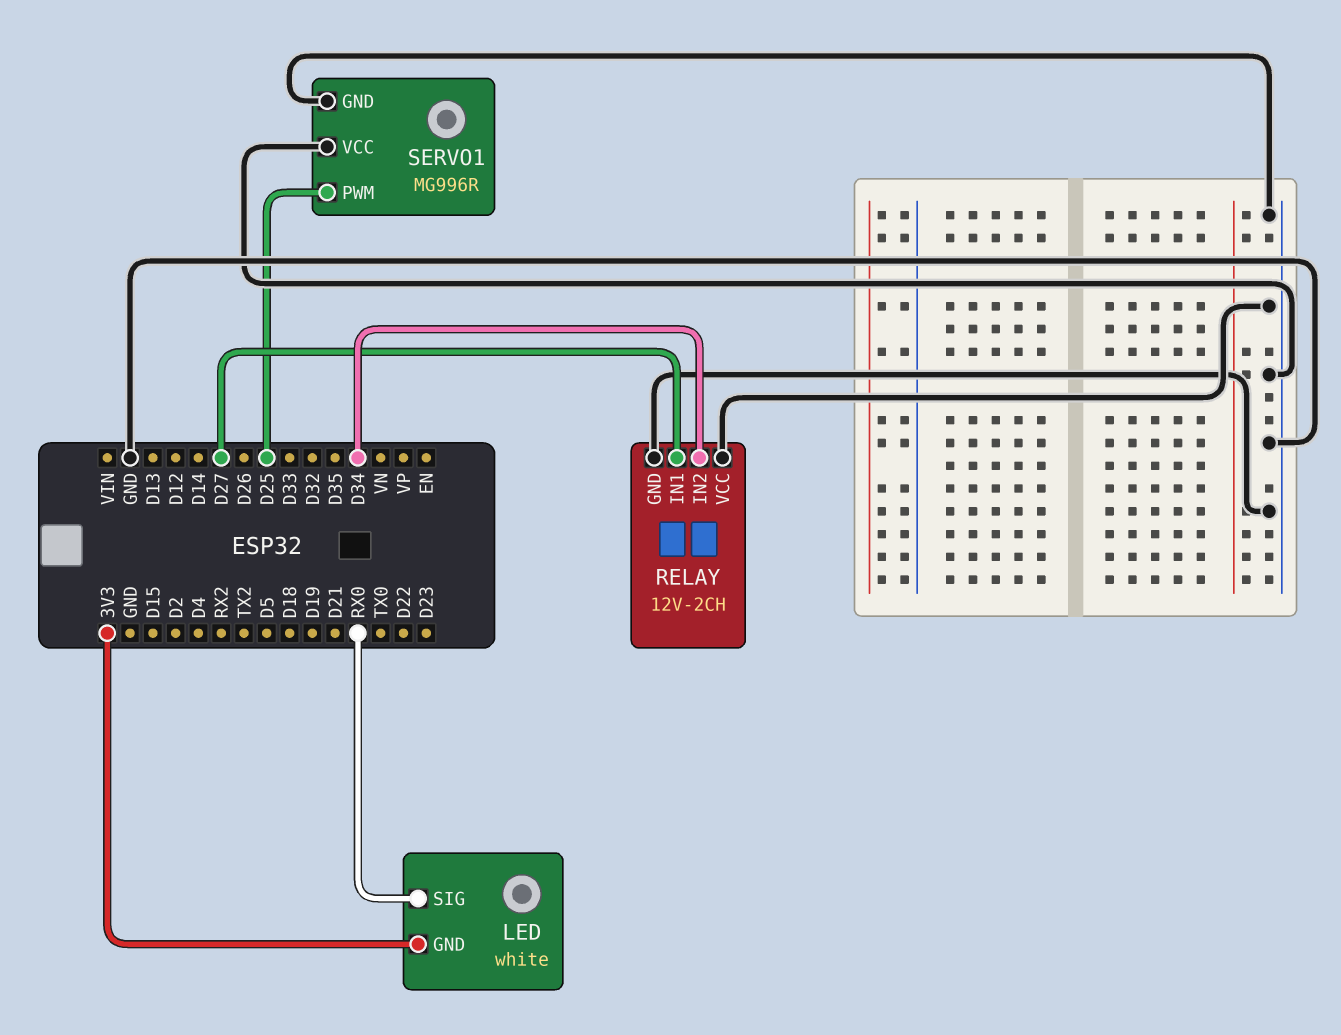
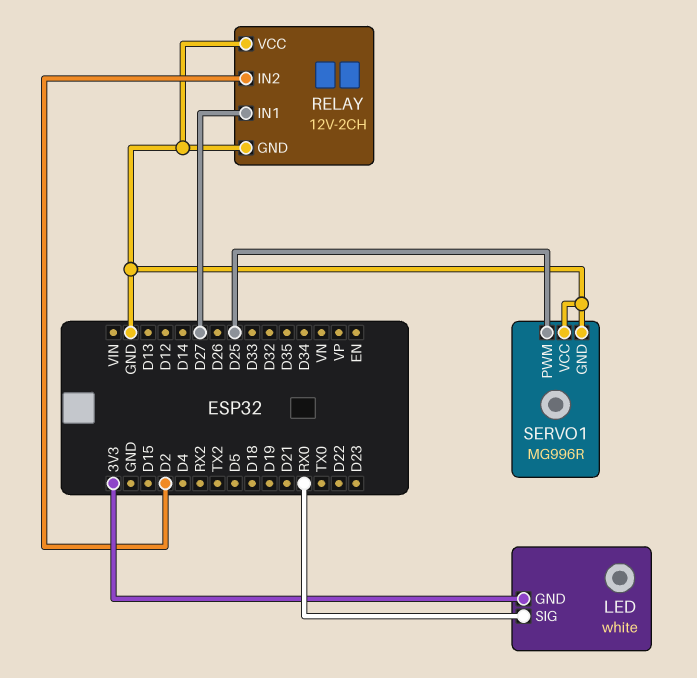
RELAY pin IN2: D34 -> D2

